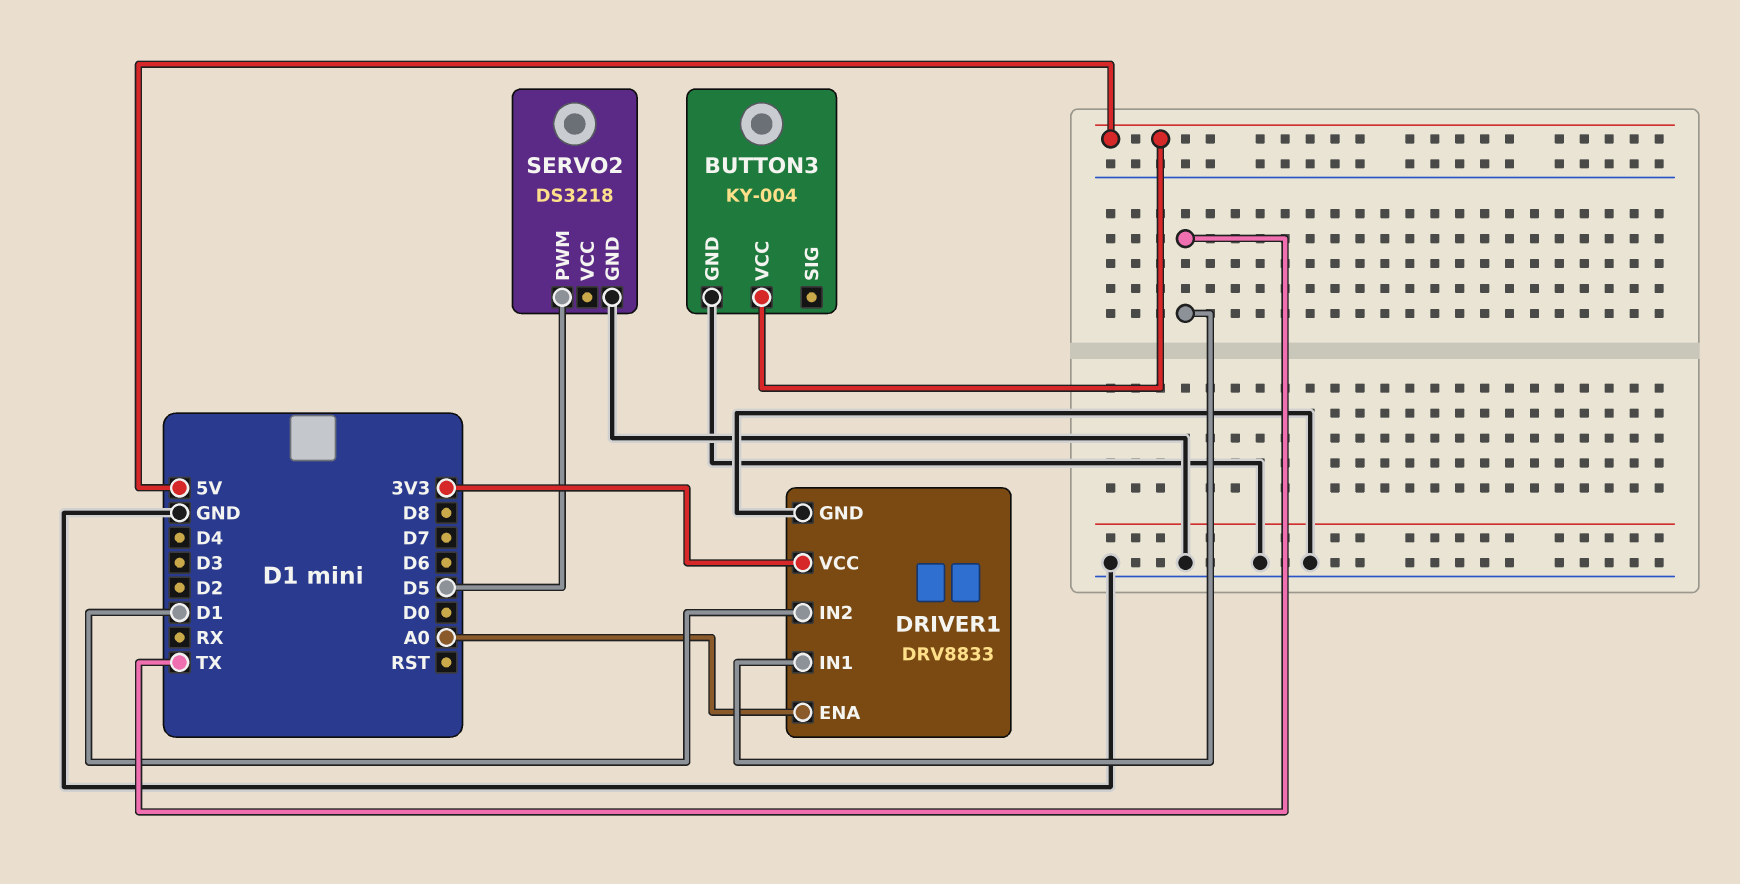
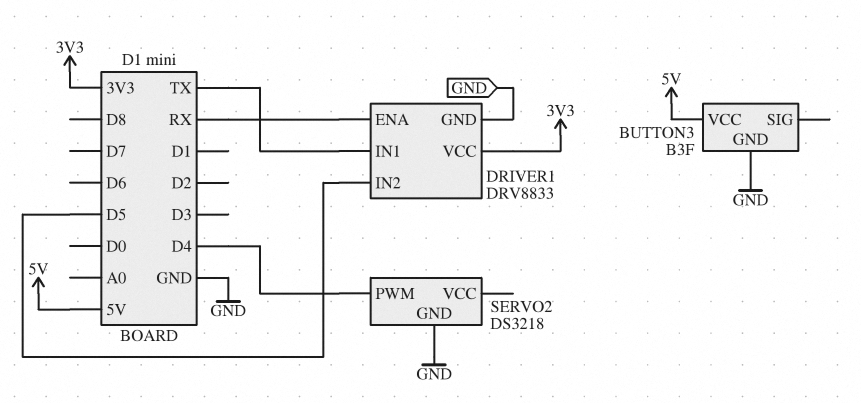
BUTTON3: KY-004 -> B3F
DRIVER1 pin ENA: A0 -> RX
DRIVER1 pin IN2: D1 -> D5
SERVO2 pin PWM: D5 -> D4

